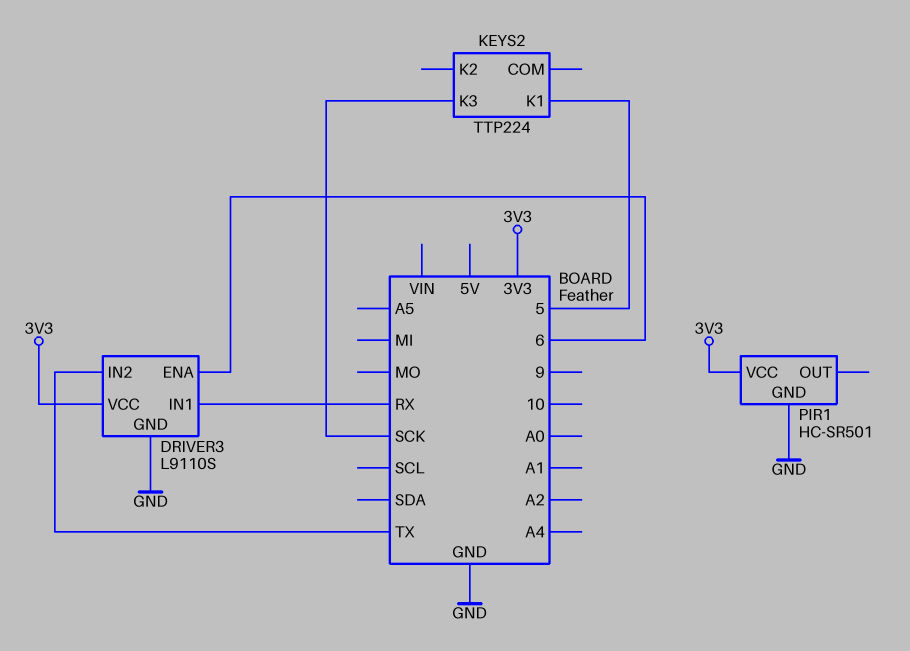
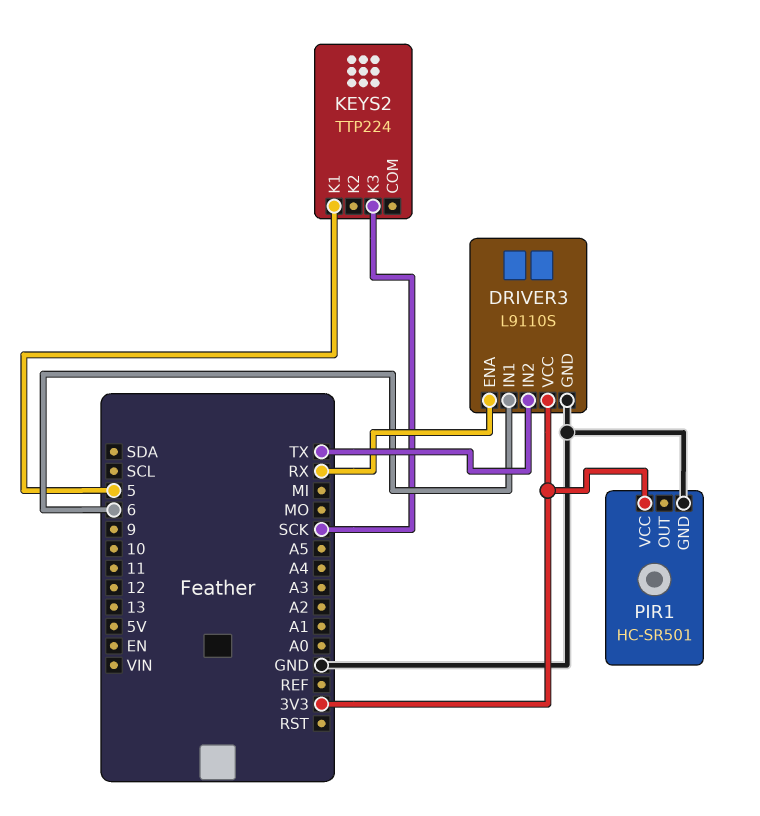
DRIVER3 pin ENA: 6 -> RX
DRIVER3 pin IN1: RX -> 6

